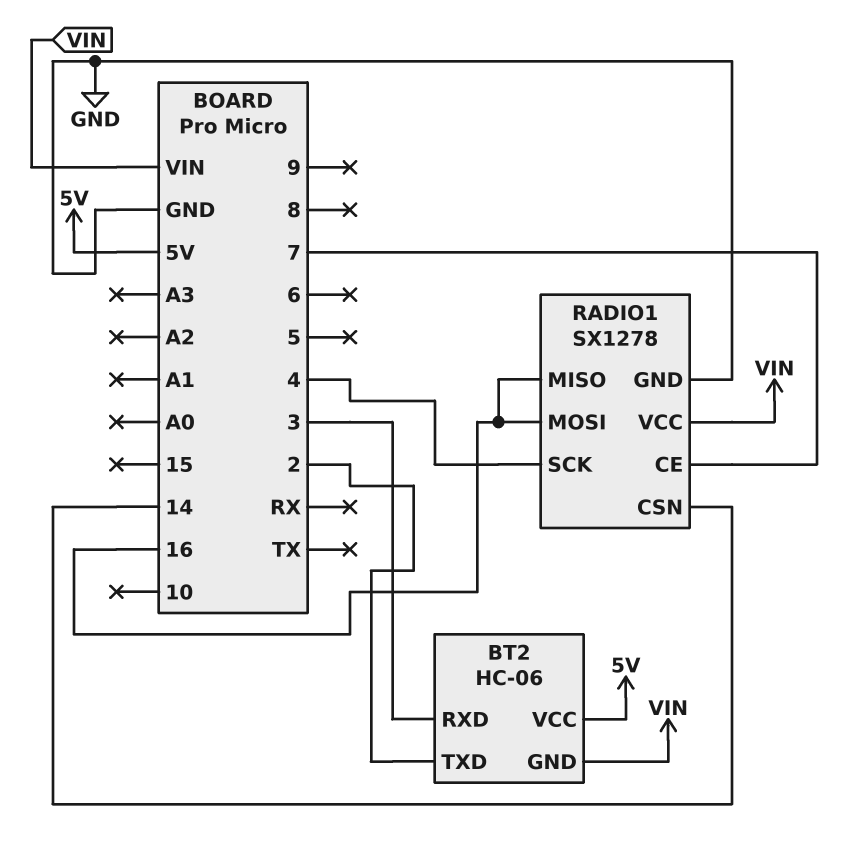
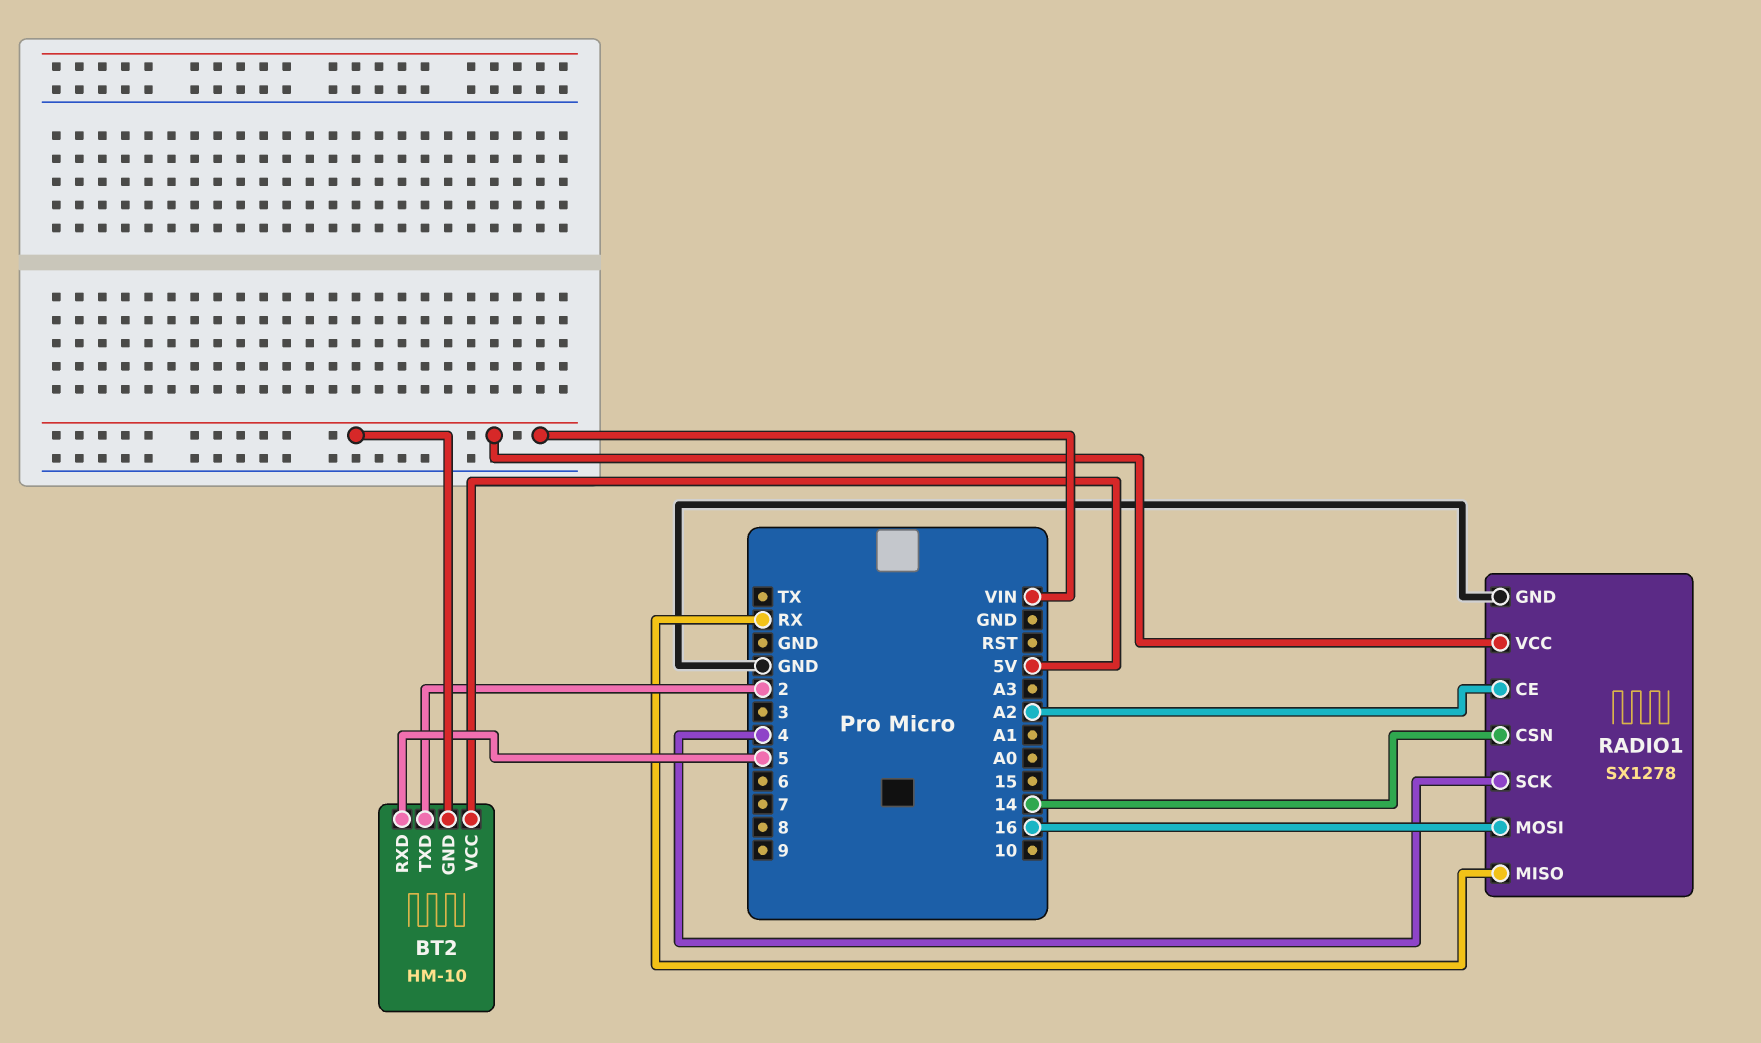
BT2: HC-06 -> HM-10
BT2 pin RXD: 3 -> 5
RADIO1 pin CE: 7 -> A2
RADIO1 pin MISO: 16 -> RX

